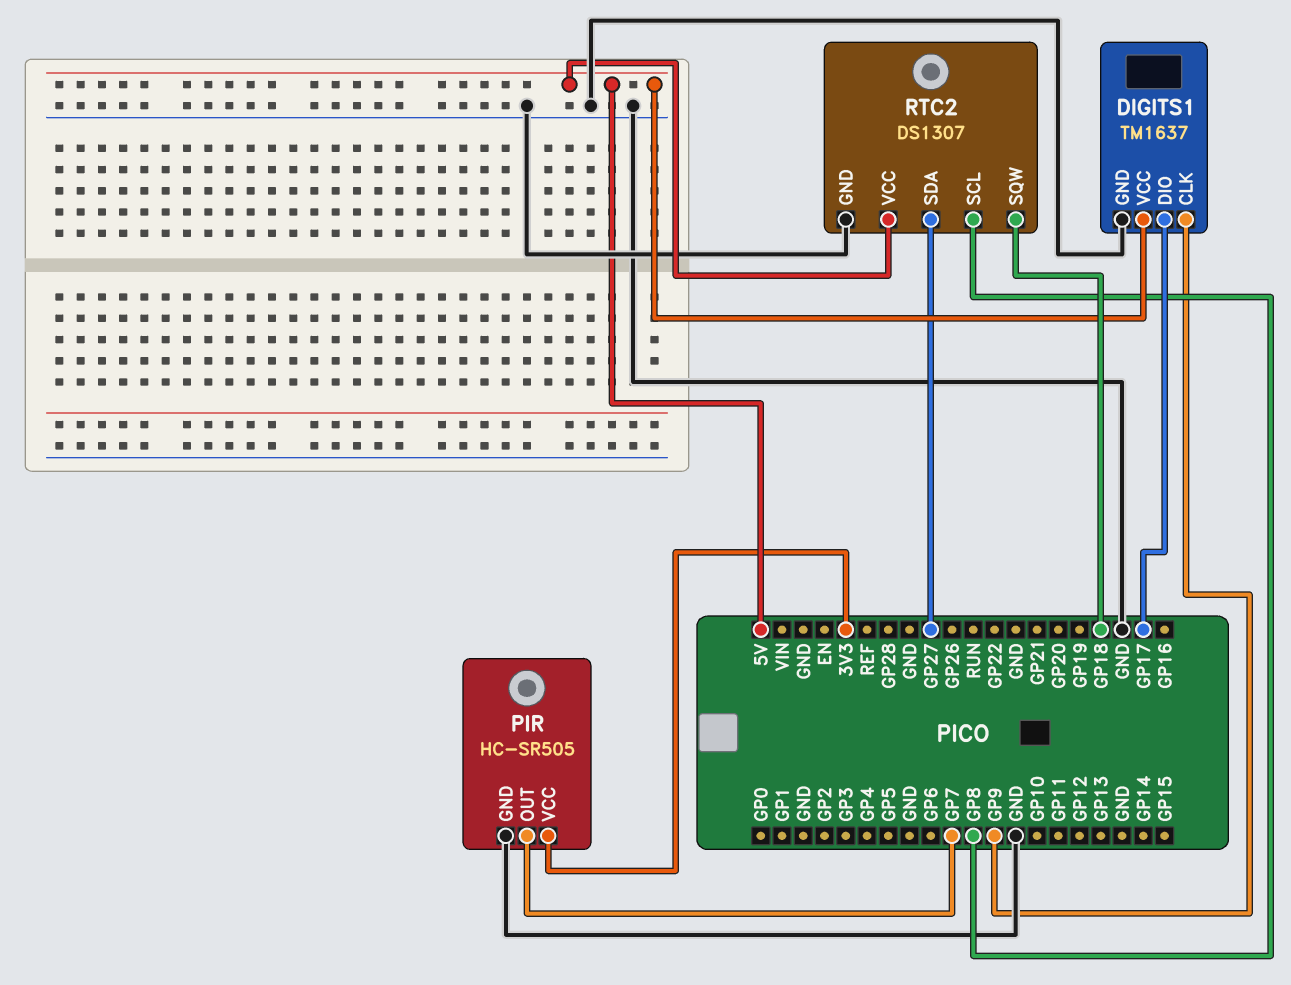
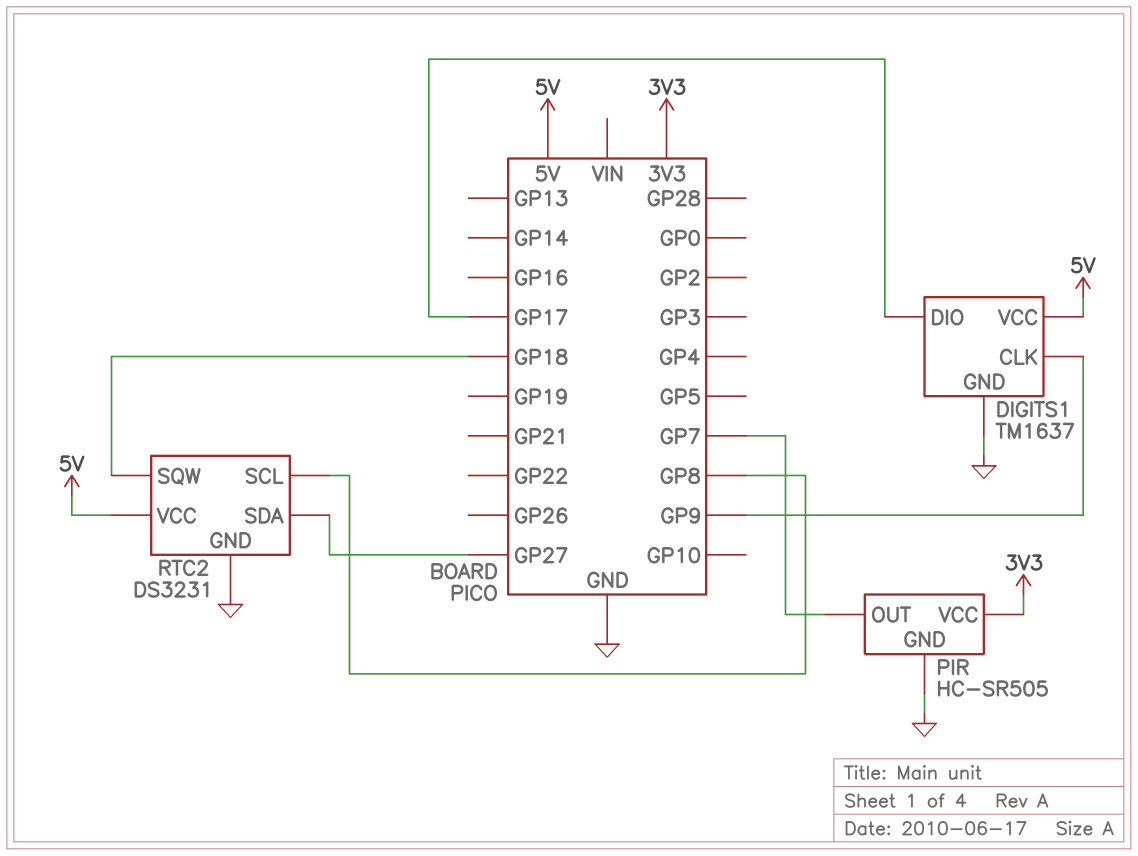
RTC2: DS1307 -> DS3231

